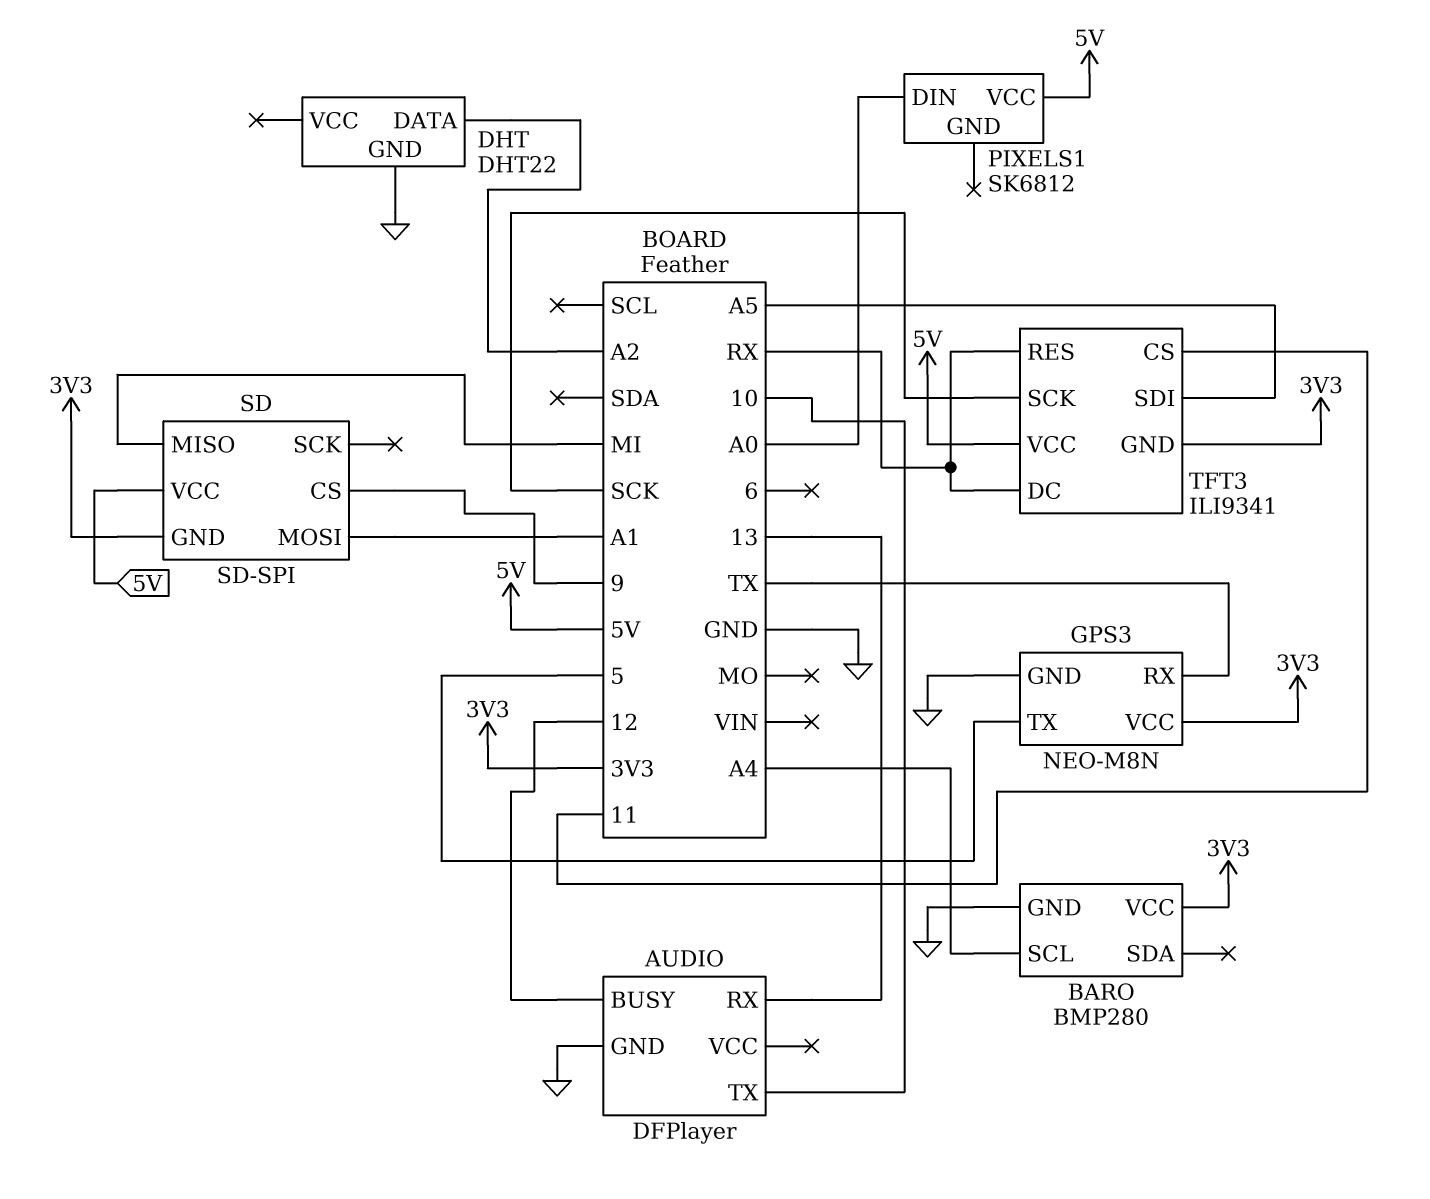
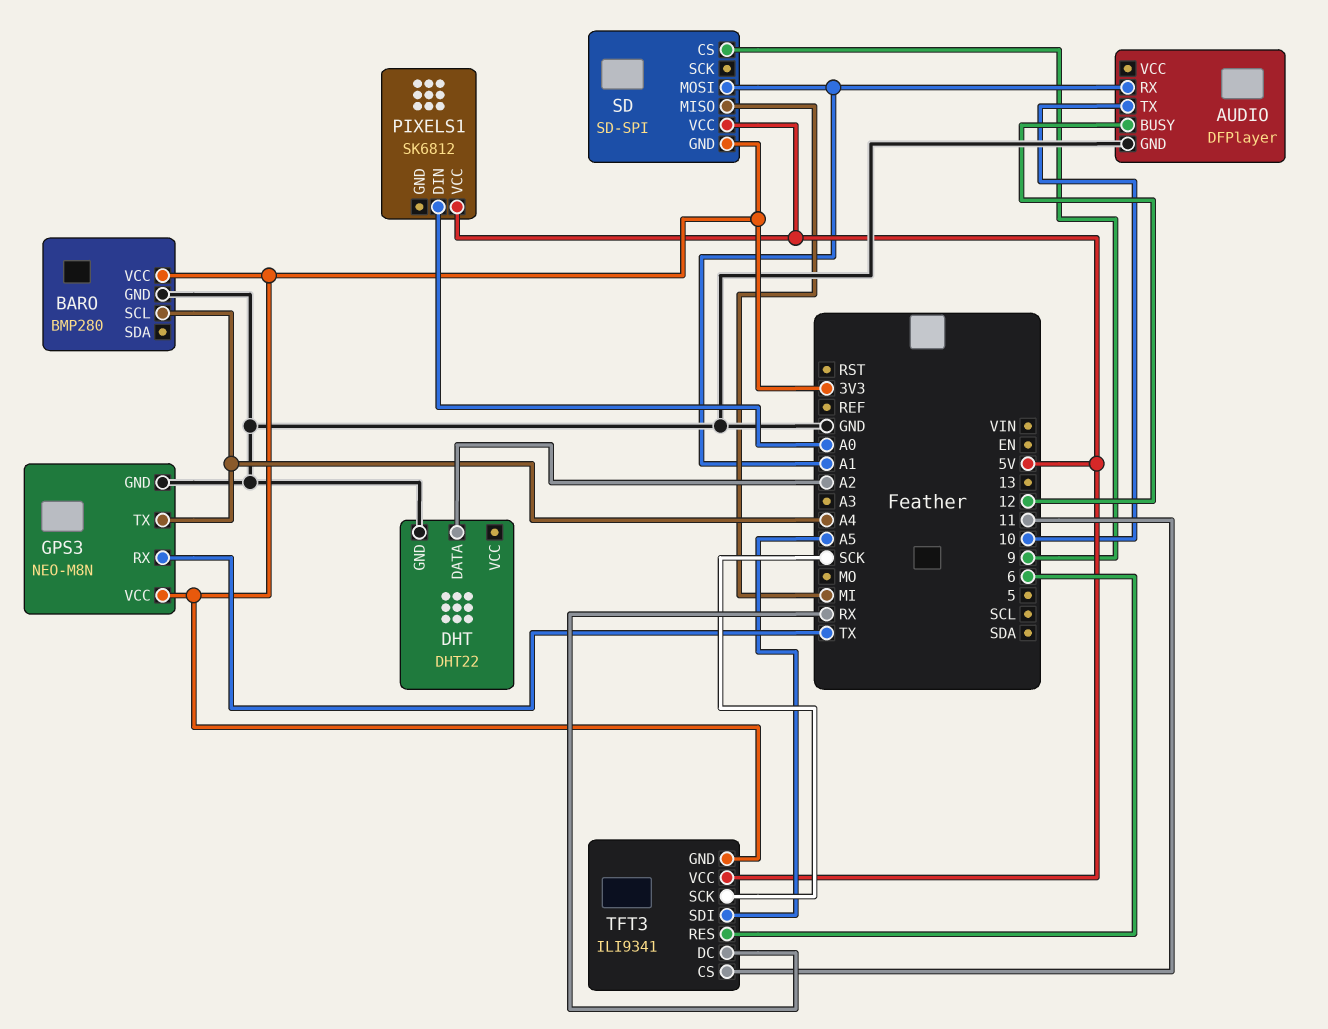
AUDIO pin RX: 13 -> A1
GPS3 pin TX: 5 -> A4
TFT3 pin RES: RX -> 6

